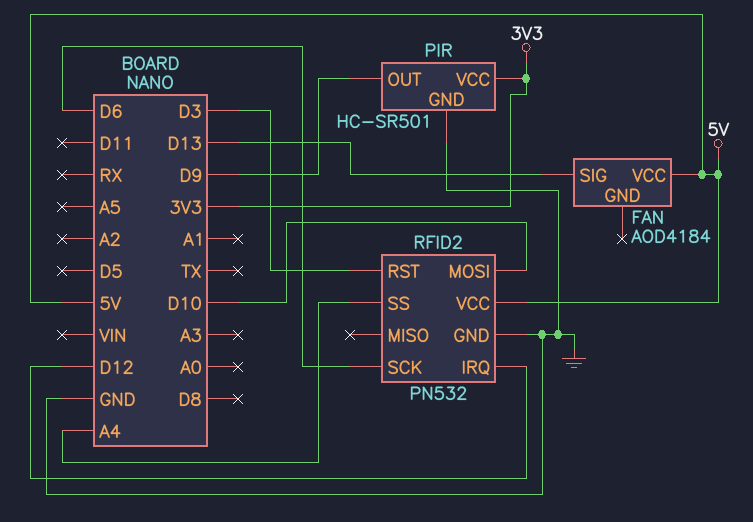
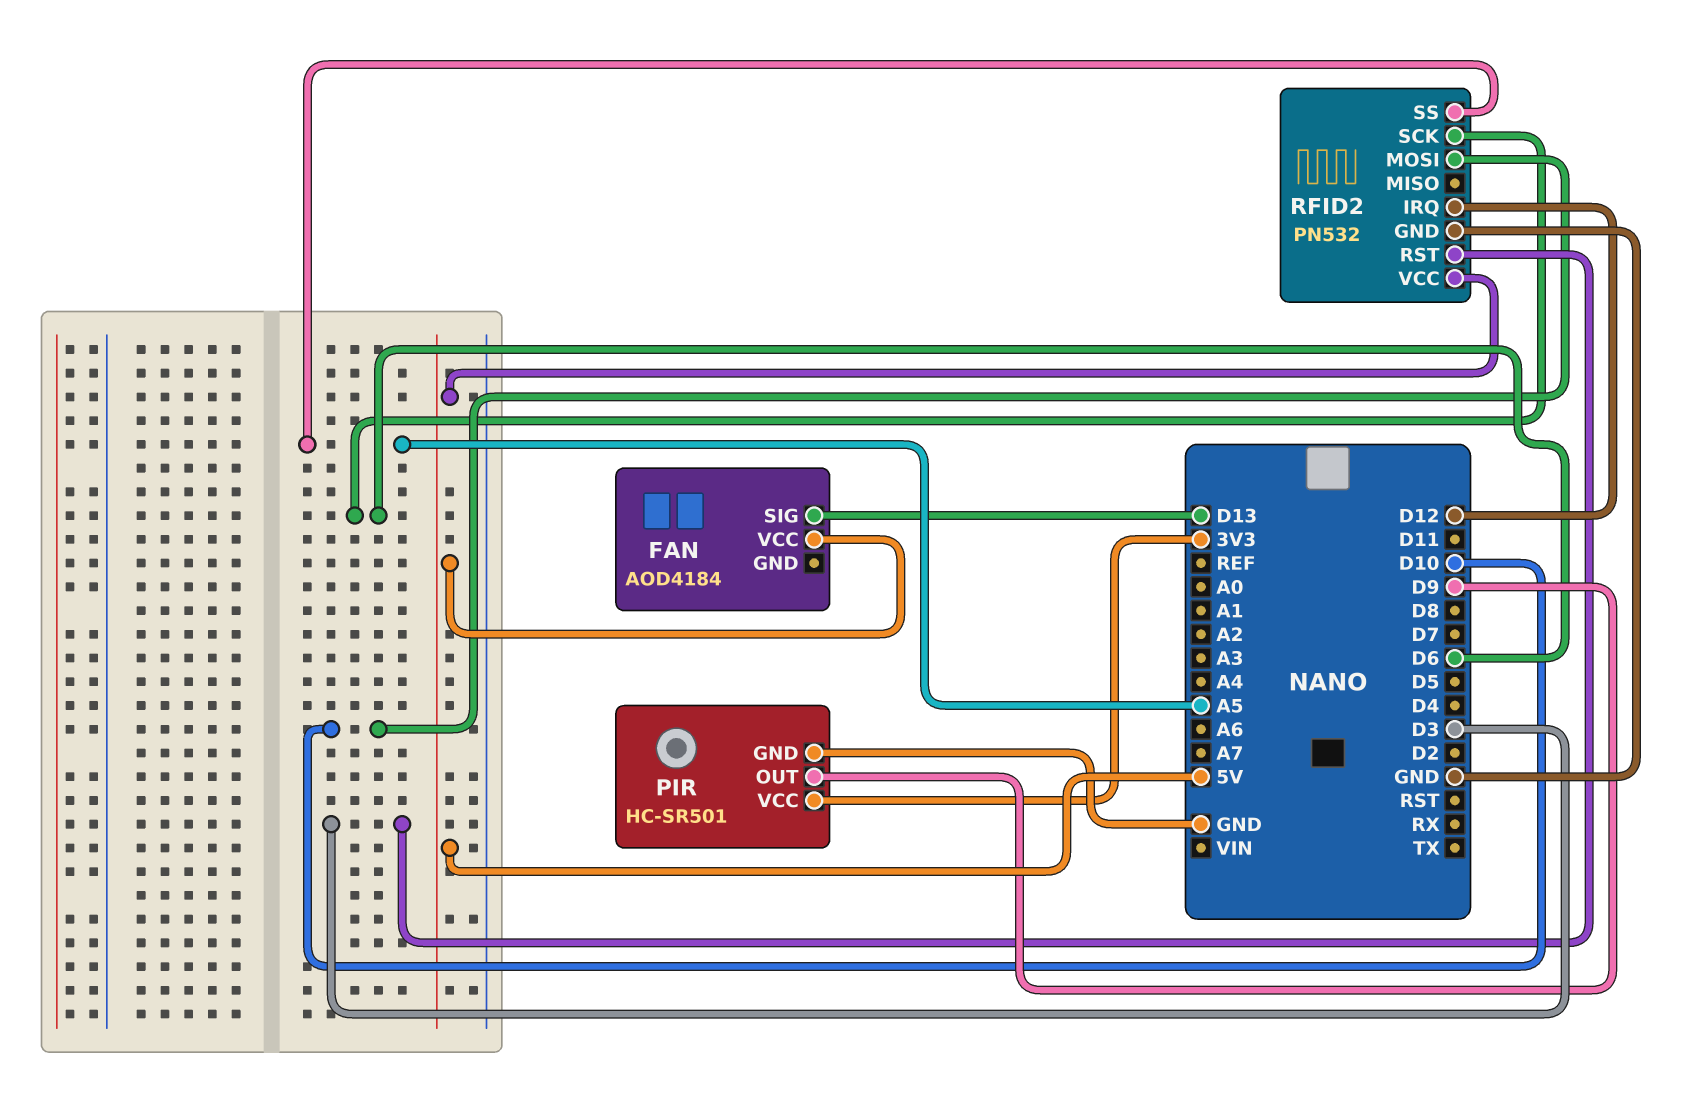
RFID2 pin SS: A4 -> A5

